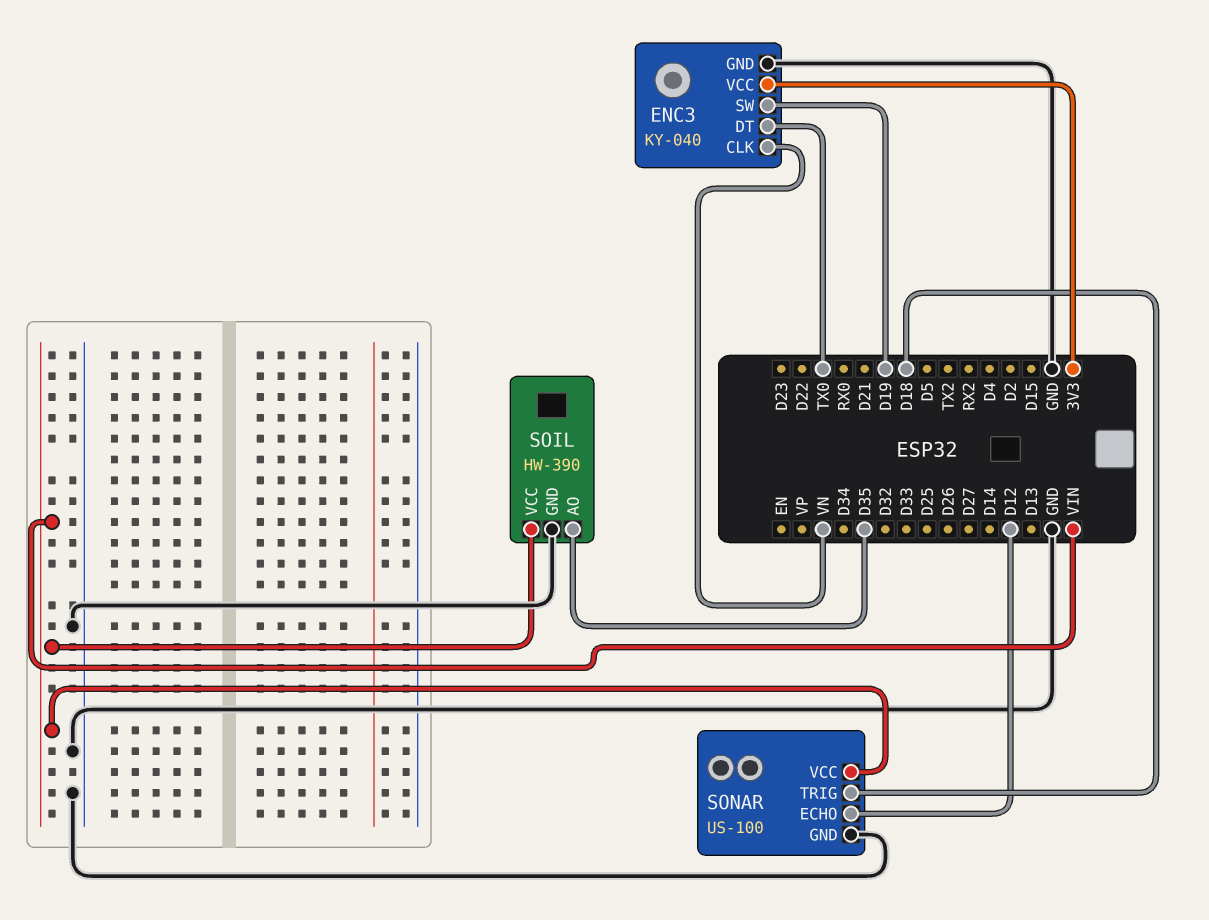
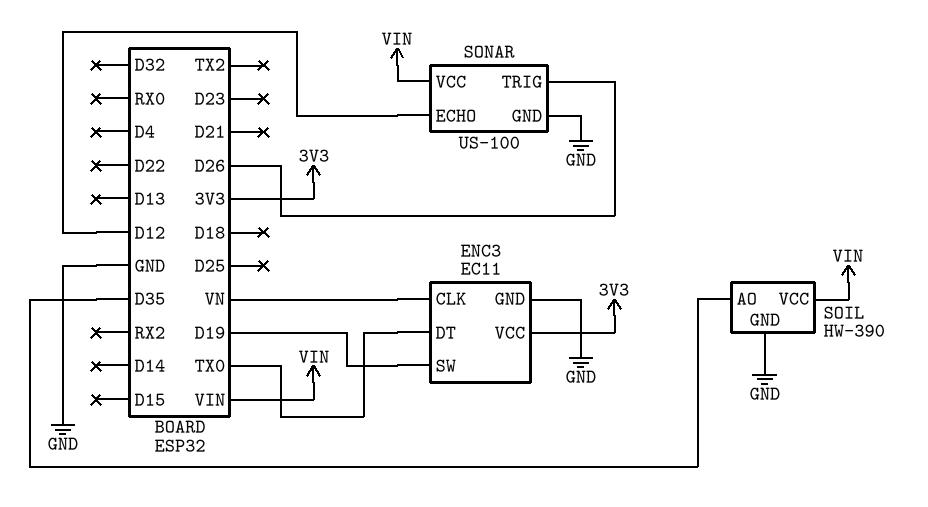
ENC3: KY-040 -> EC11
SONAR pin TRIG: D18 -> D26

